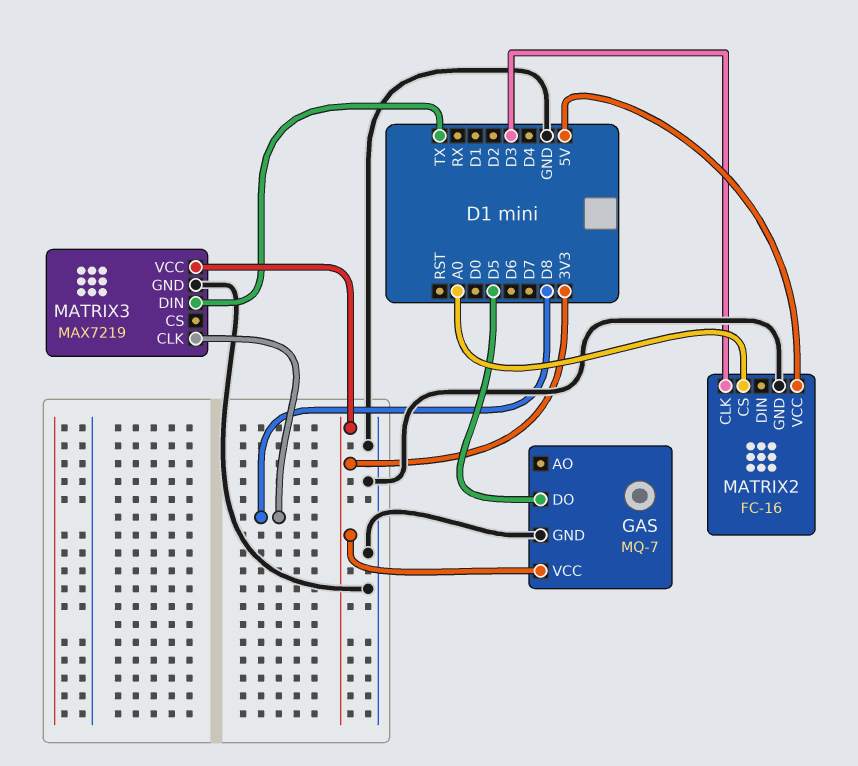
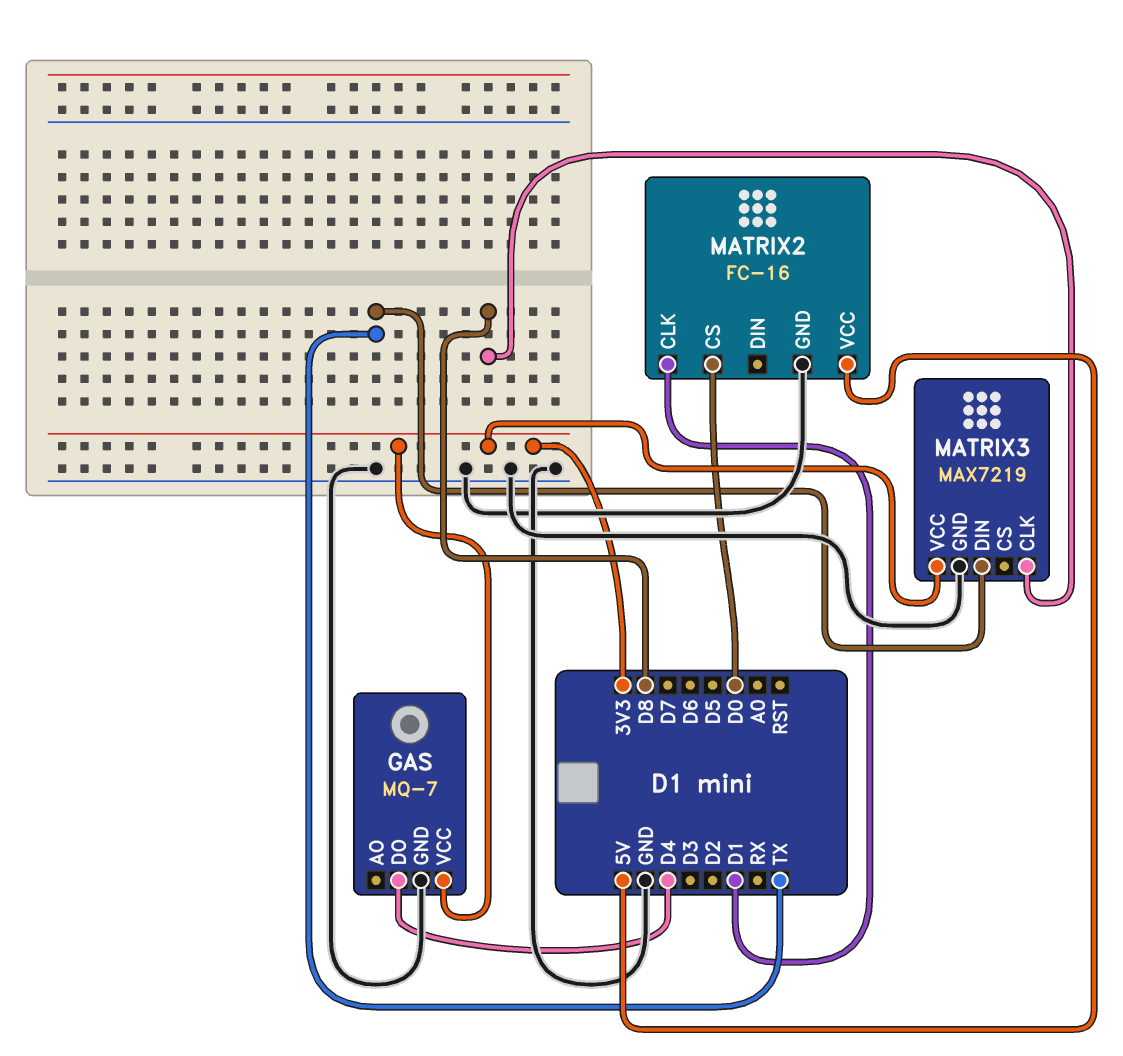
GAS pin DO: D5 -> D4
MATRIX2 pin CLK: D3 -> D1
MATRIX2 pin CS: A0 -> D0

